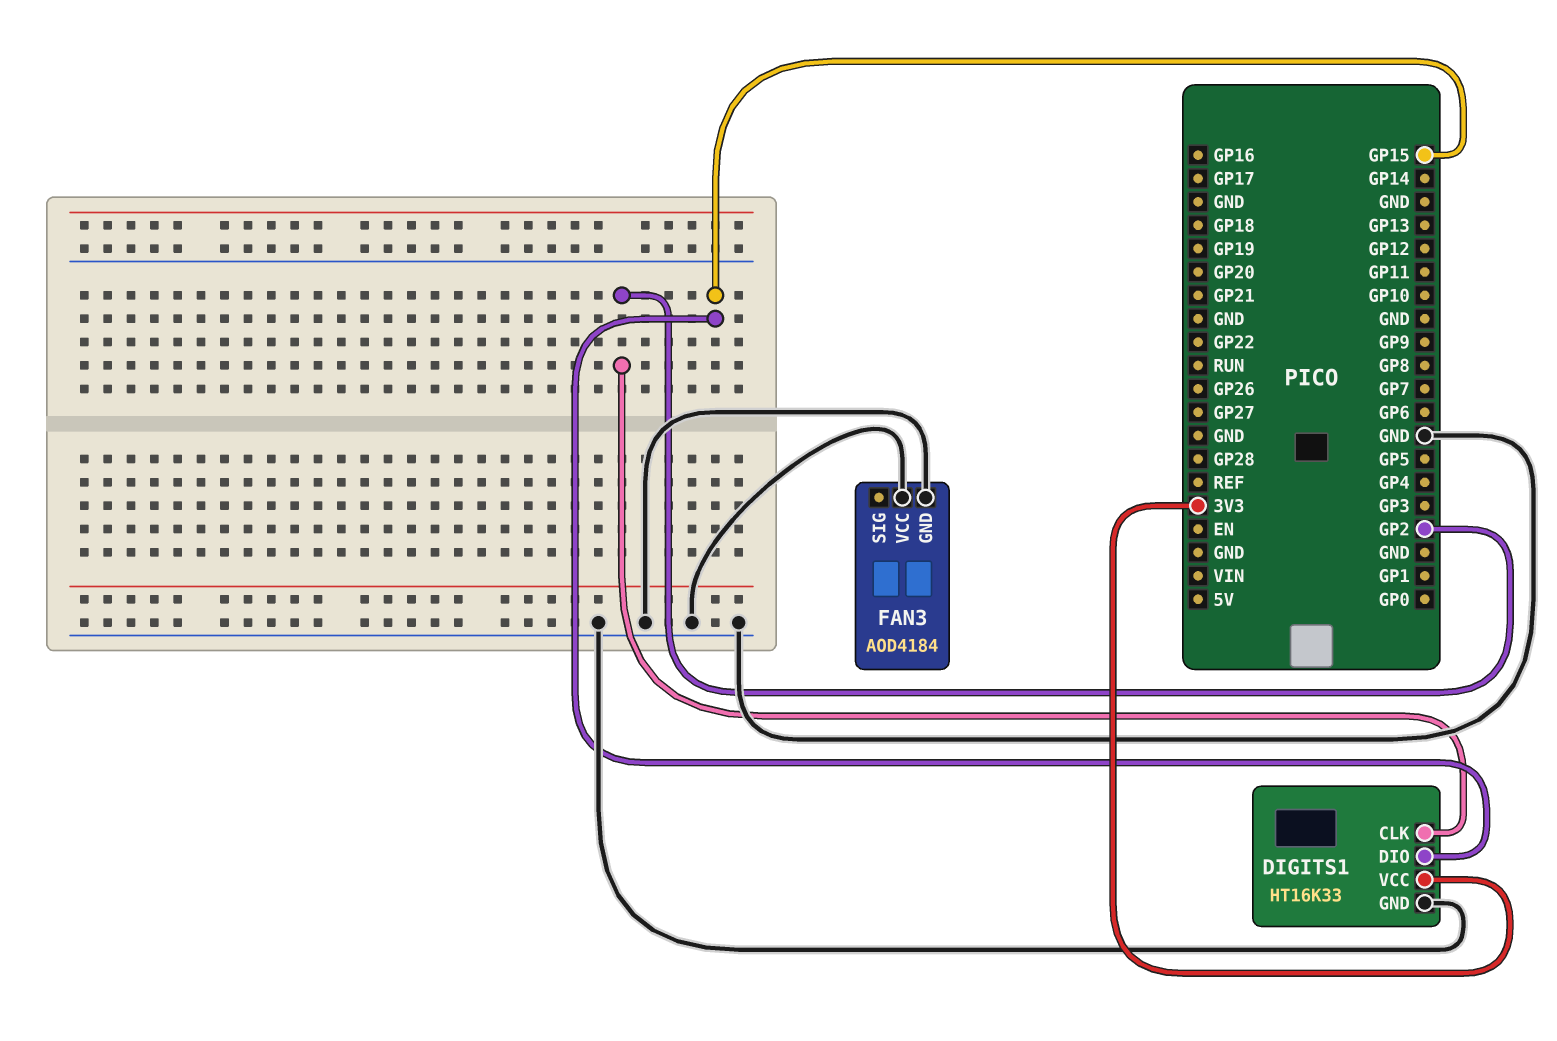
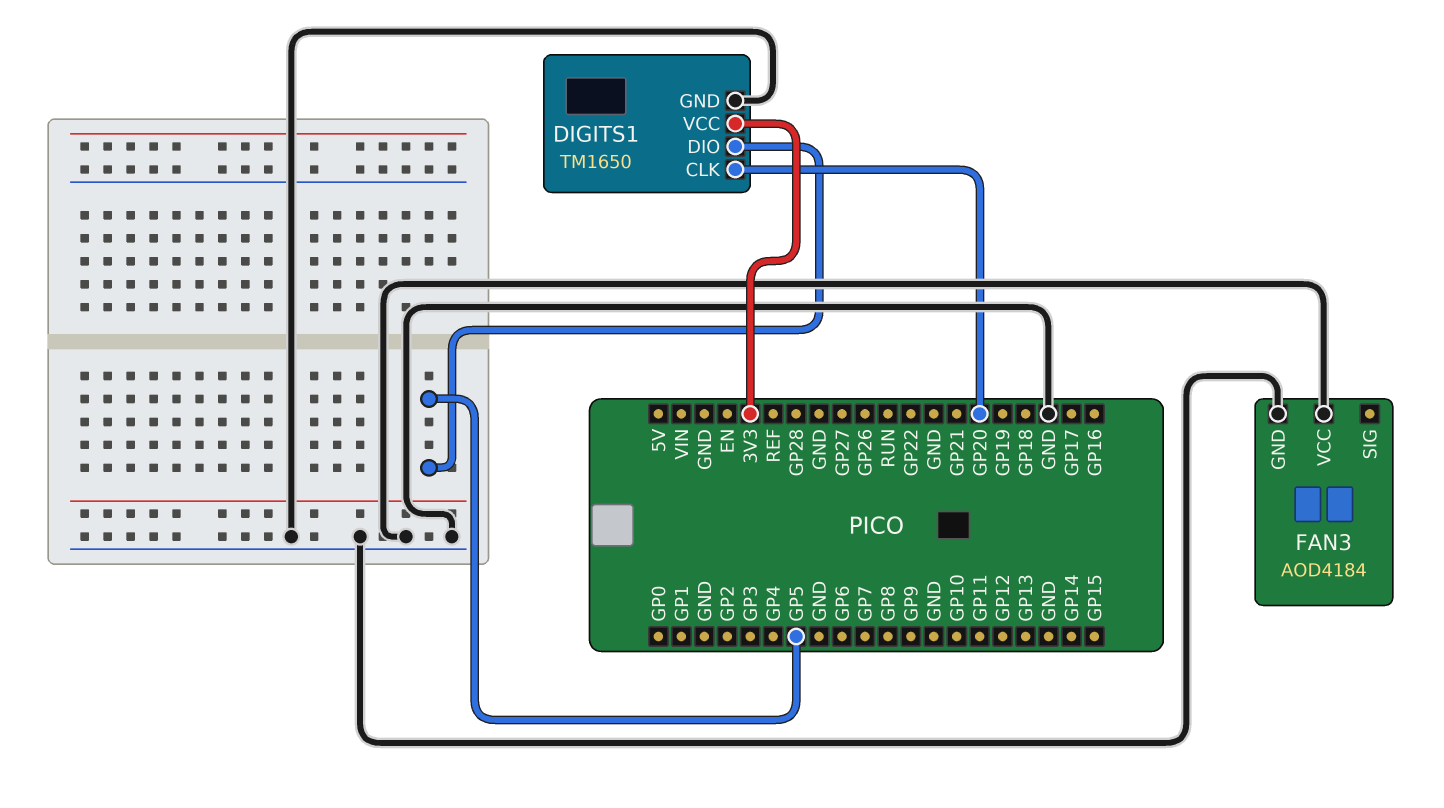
DIGITS1: HT16K33 -> TM1650
DIGITS1 pin CLK: GP2 -> GP20
DIGITS1 pin DIO: GP15 -> GP5

